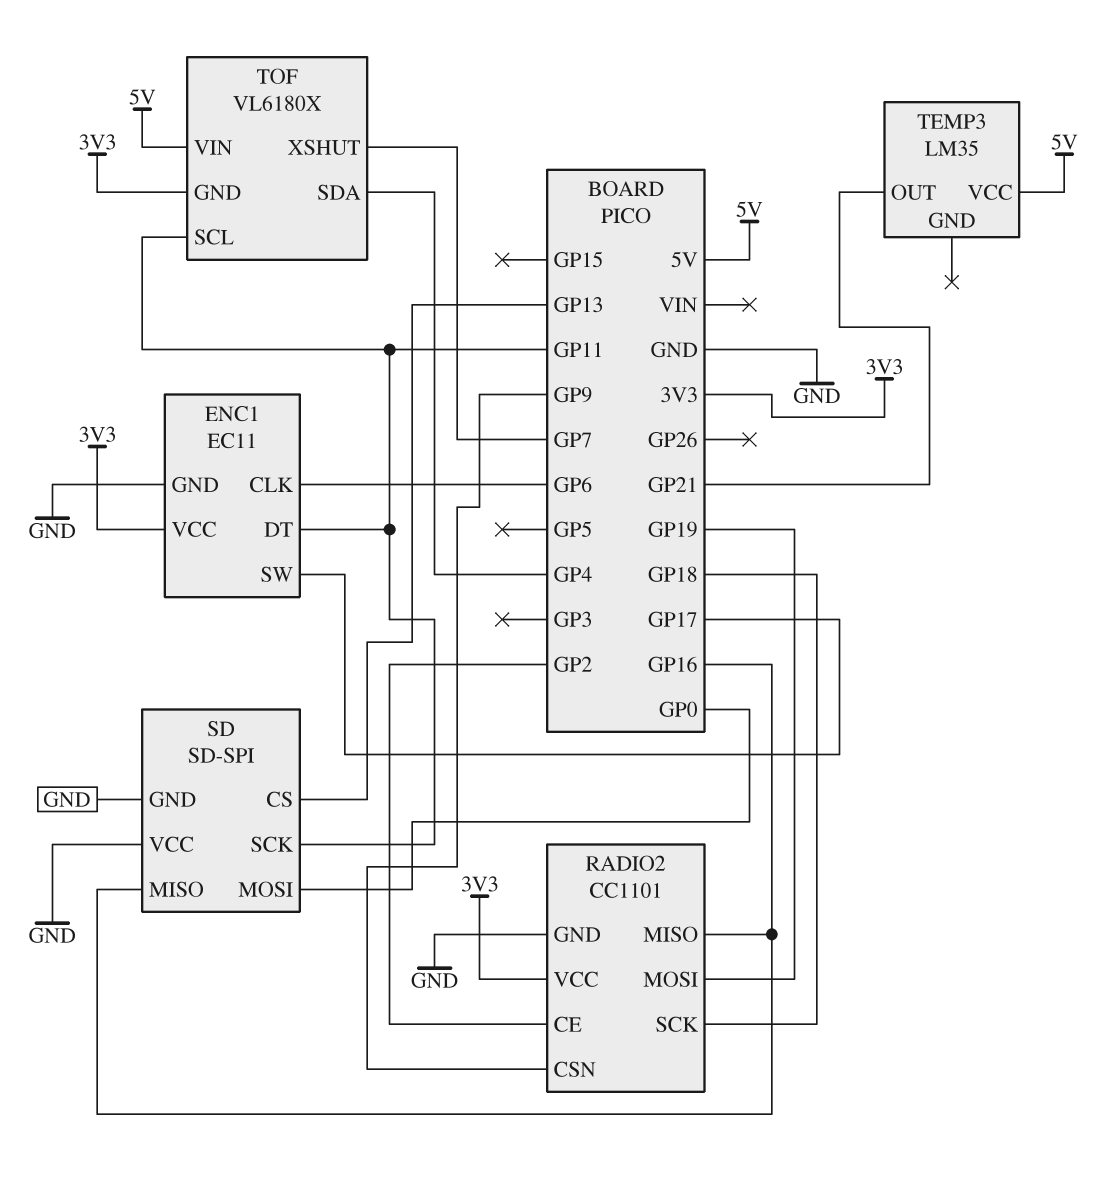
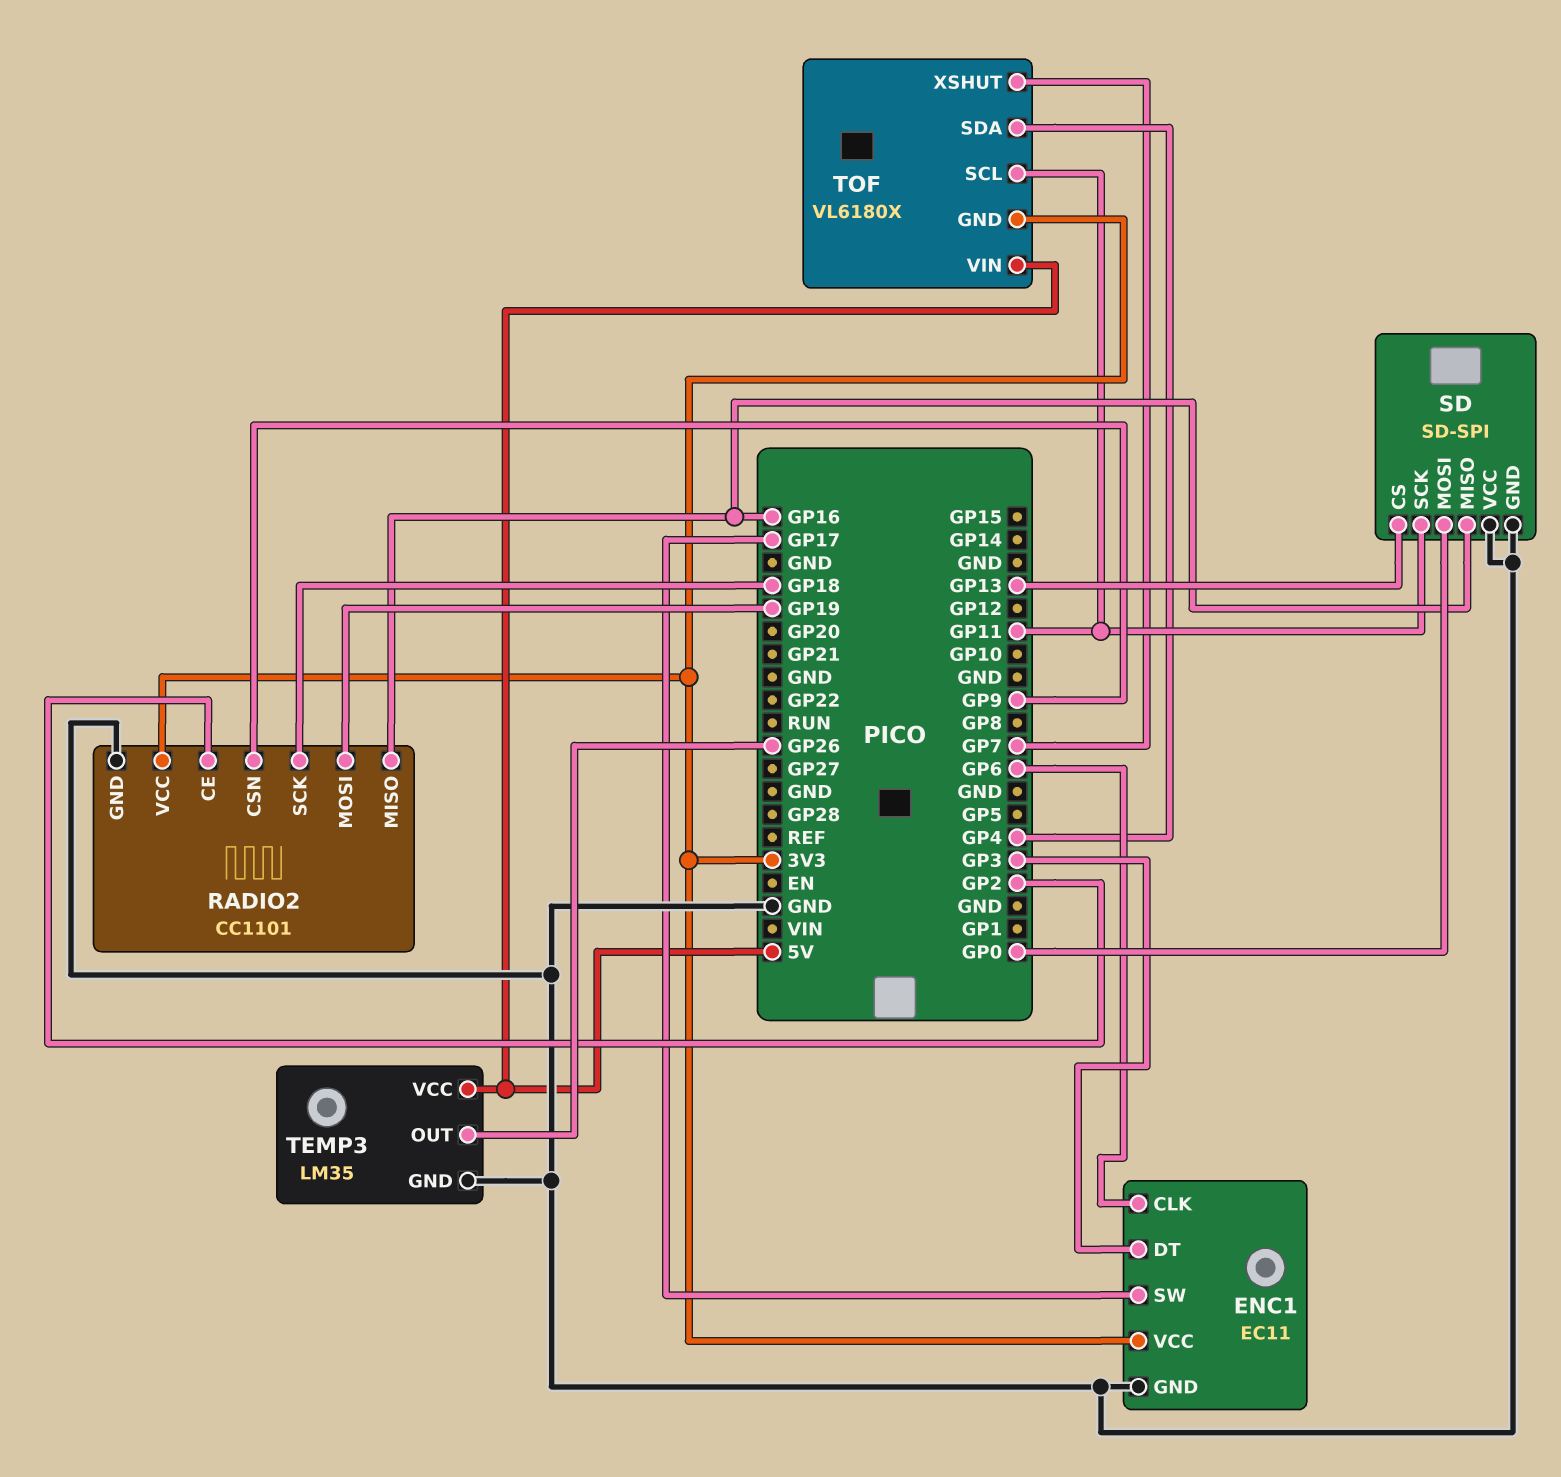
ENC1 pin DT: GP11 -> GP3
TEMP3 pin GND: none -> GND
TEMP3 pin OUT: GP21 -> GP26

